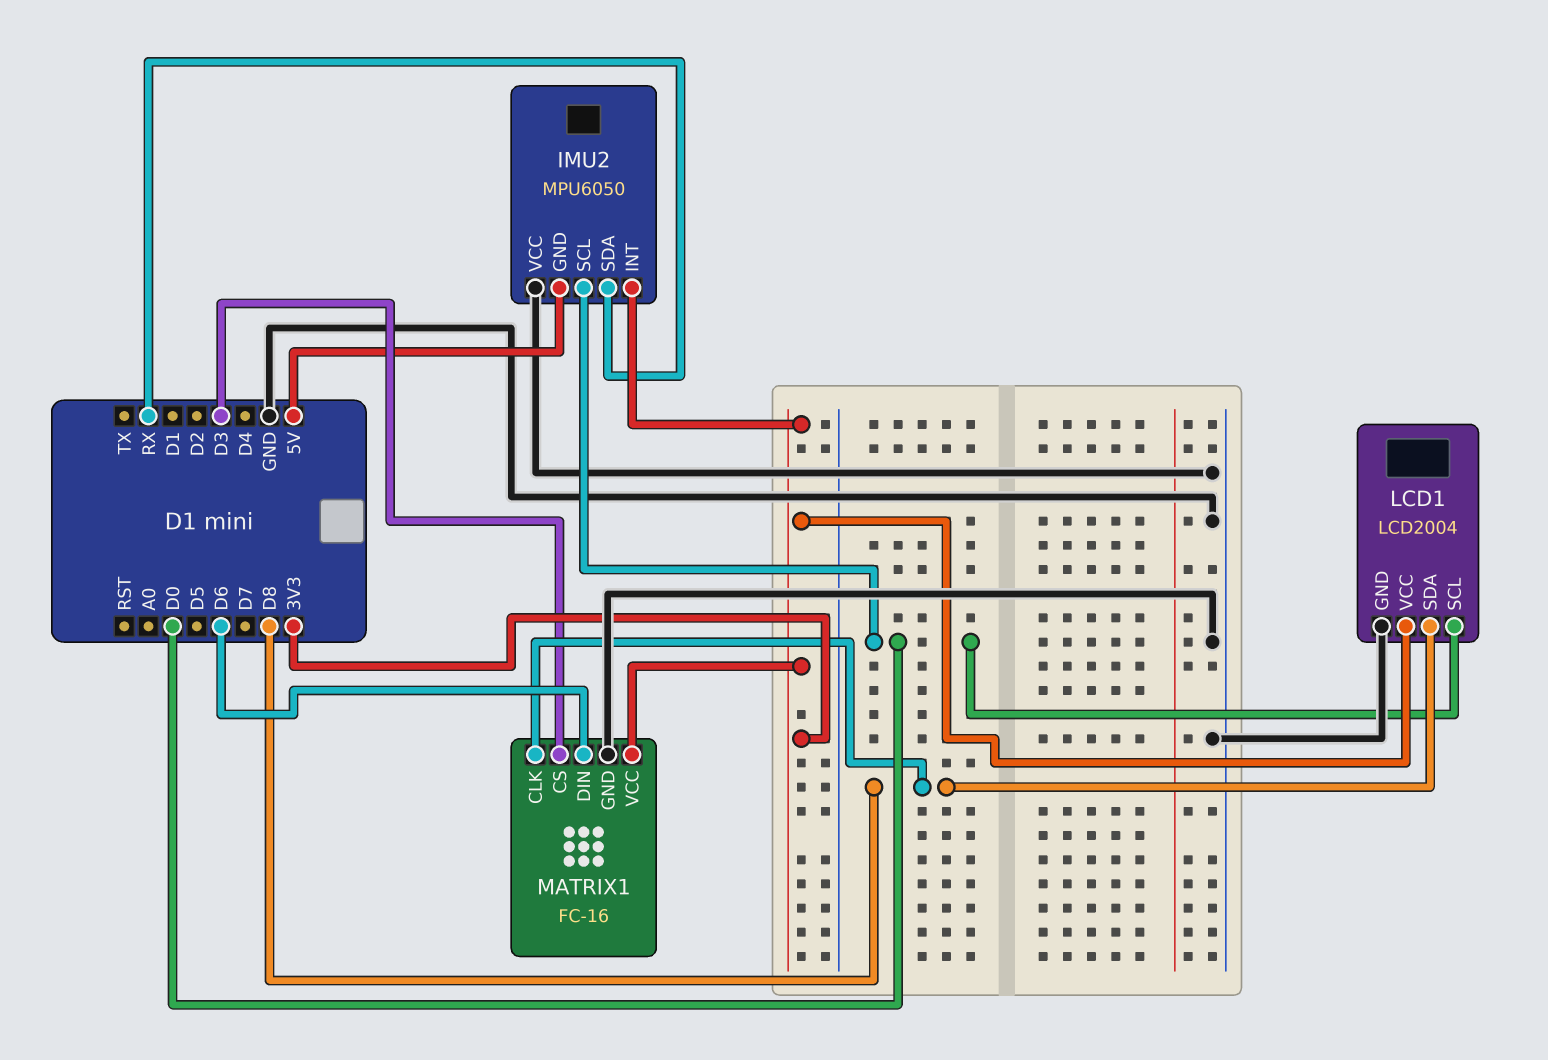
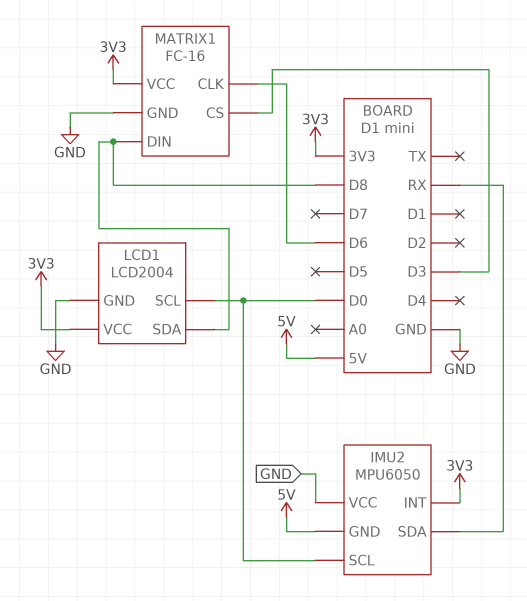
MATRIX1 pin CLK: D8 -> D6
MATRIX1 pin DIN: D6 -> D8

